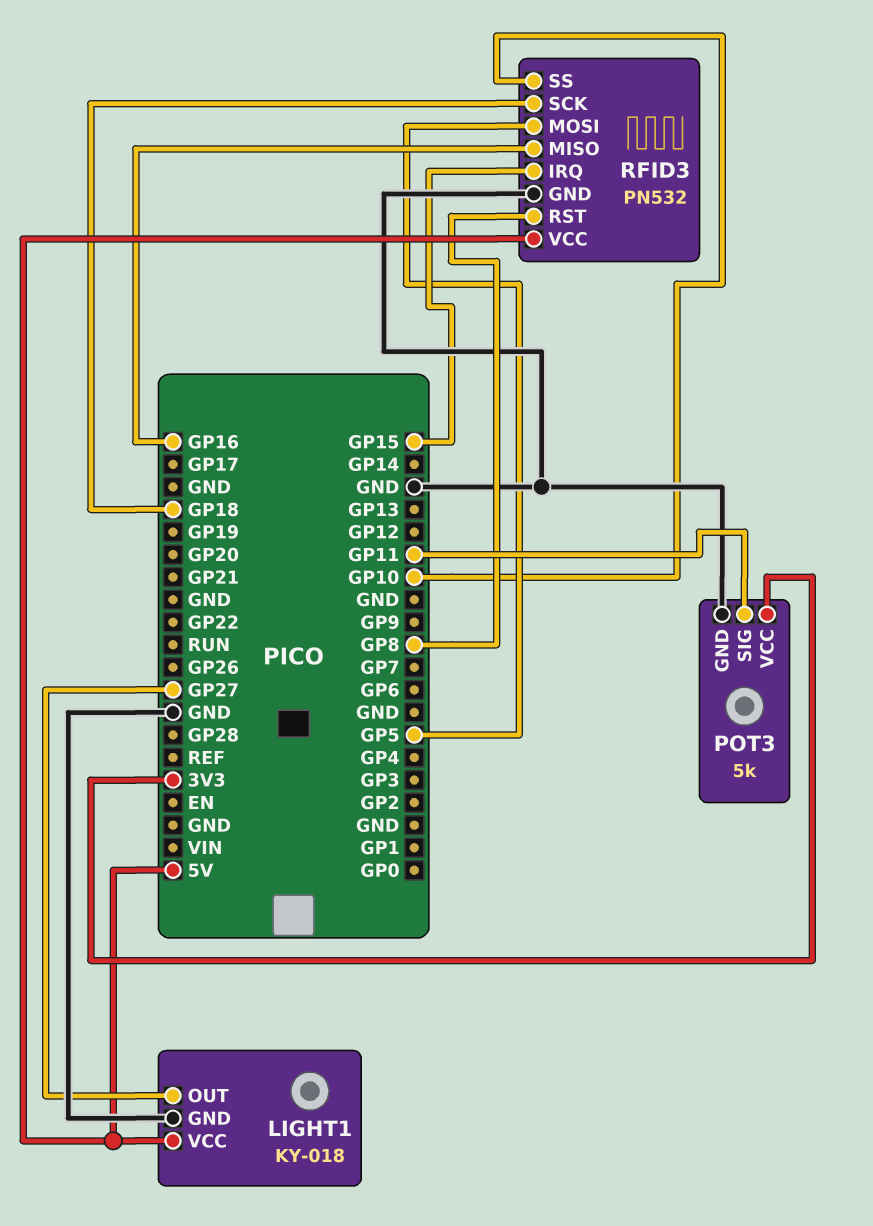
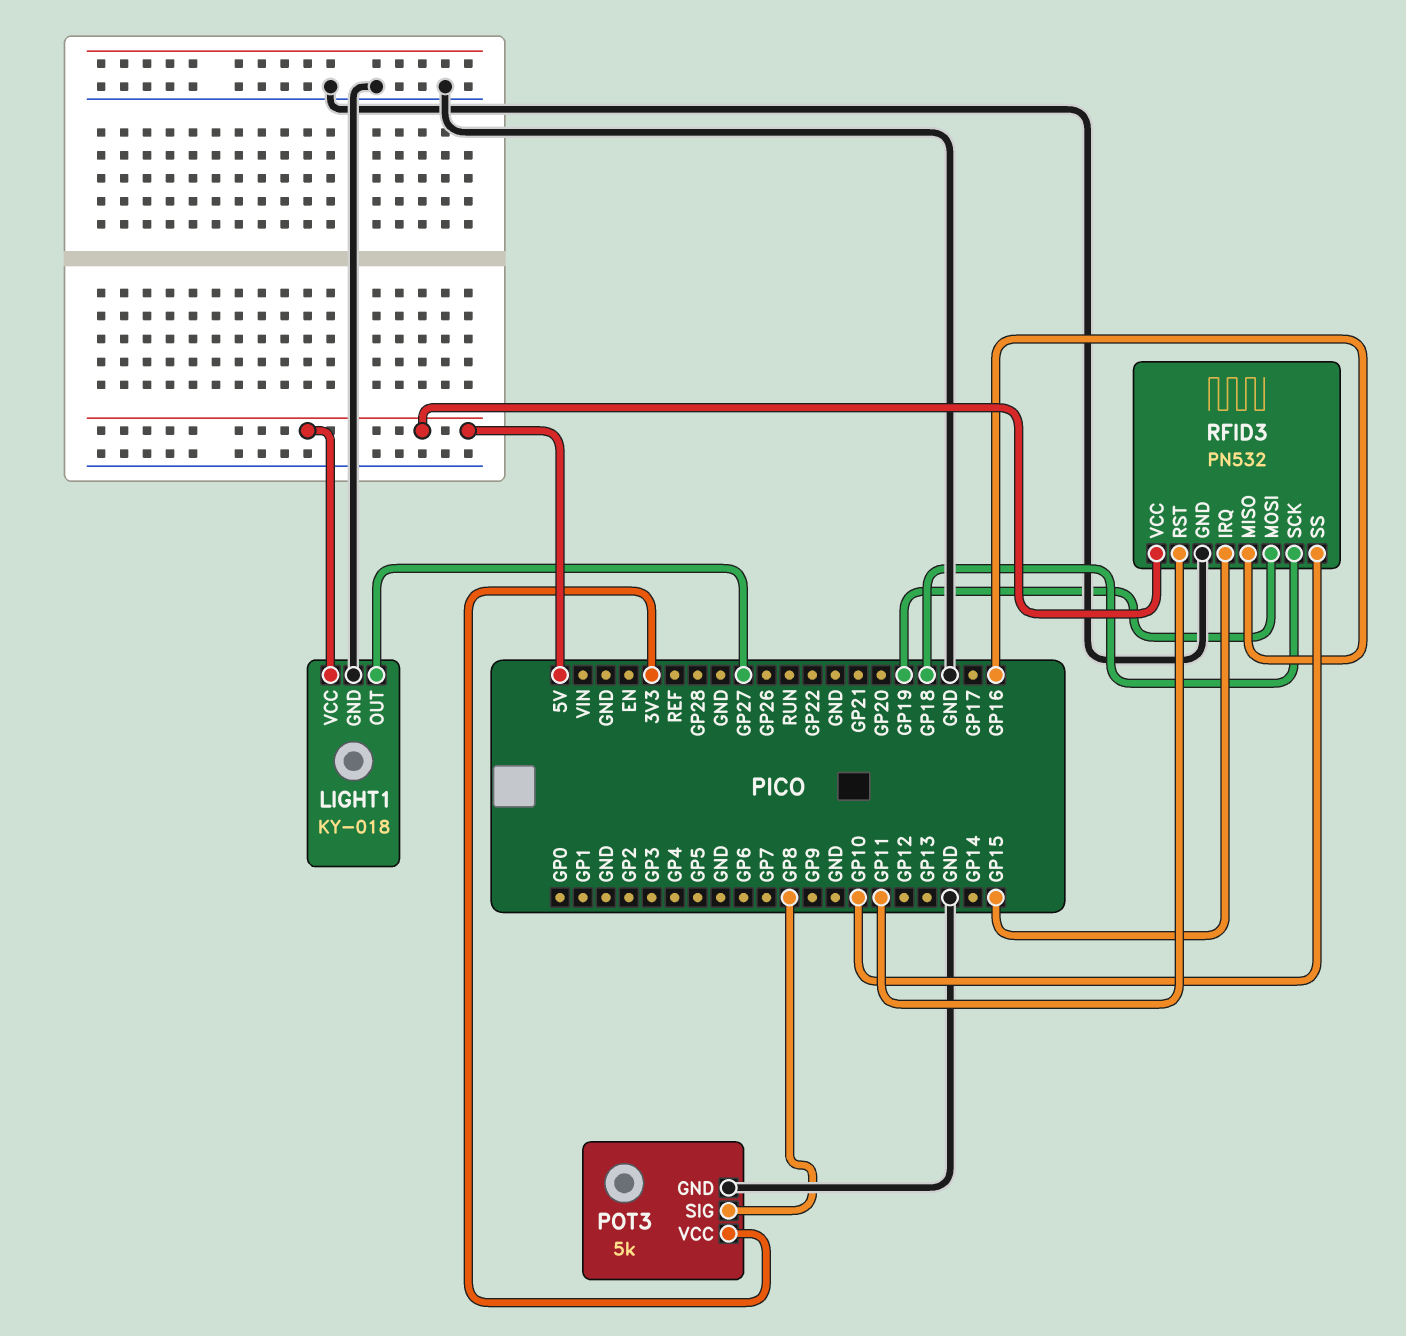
POT3 pin SIG: GP11 -> GP8
RFID3 pin MOSI: GP5 -> GP19
RFID3 pin RST: GP8 -> GP11

